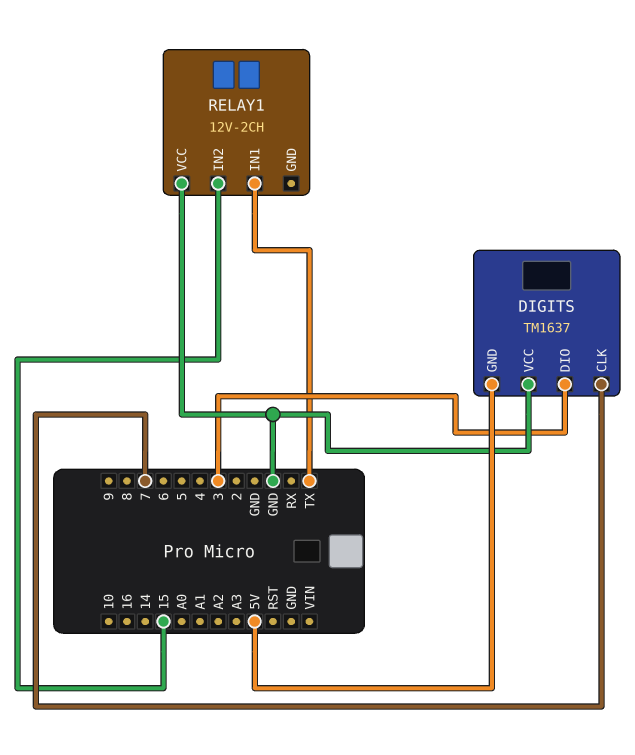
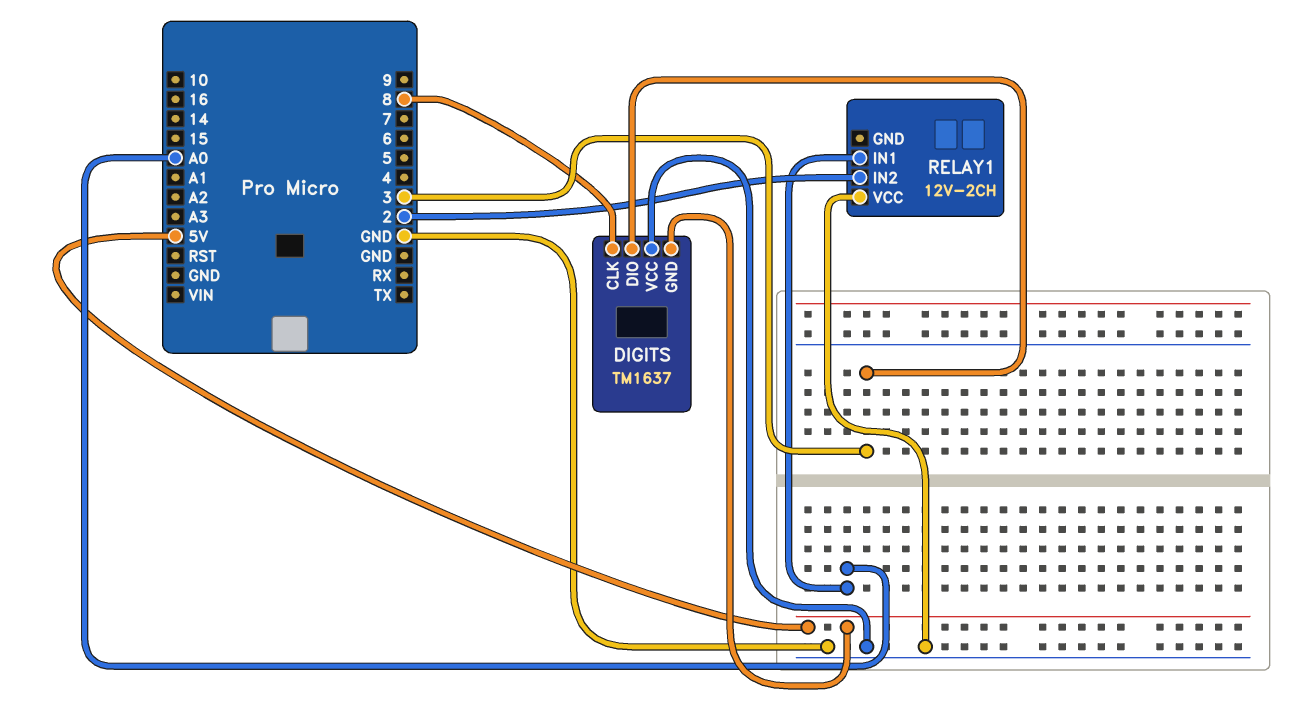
DIGITS pin CLK: 7 -> 8
RELAY1 pin IN1: TX -> A0
RELAY1 pin IN2: 15 -> 2

